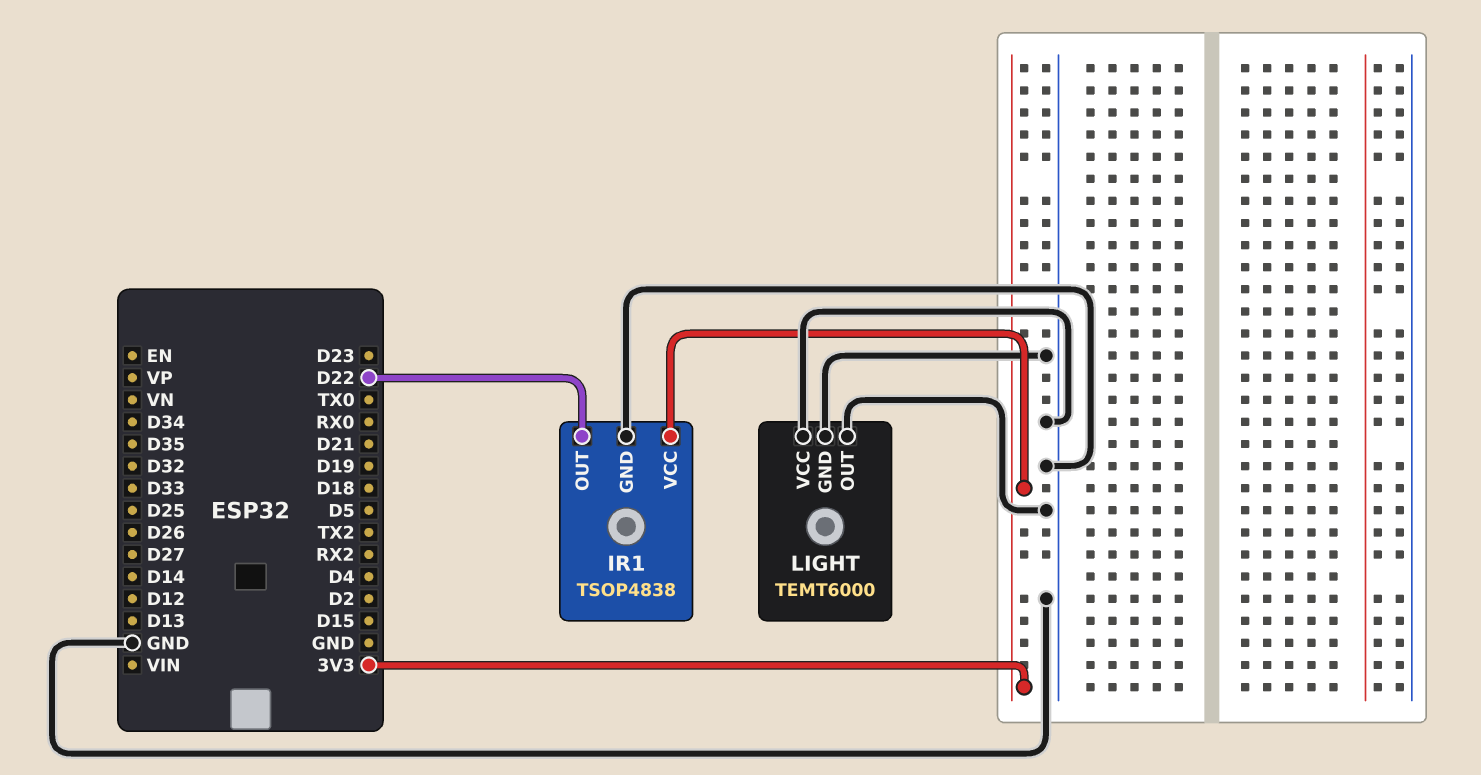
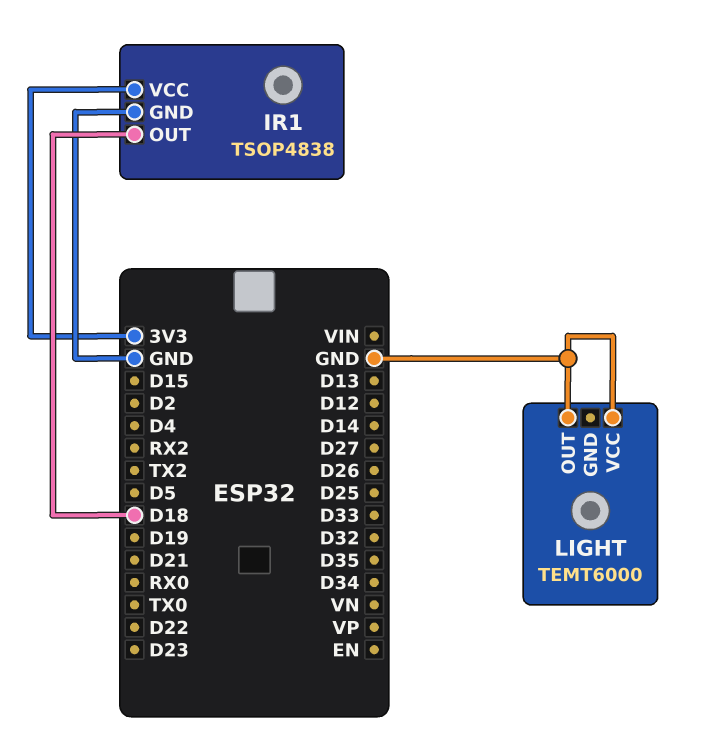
IR1 pin OUT: D22 -> D18
LIGHT pin GND: GND -> none

